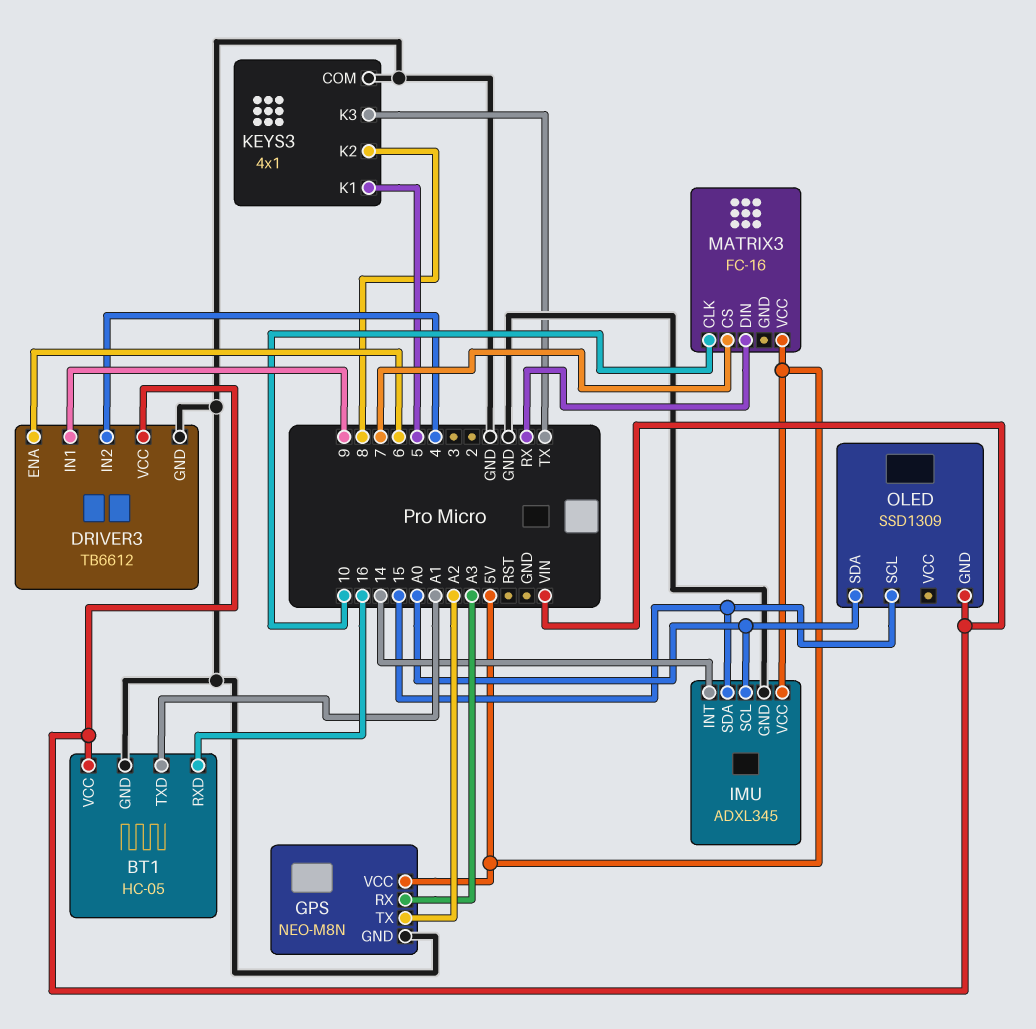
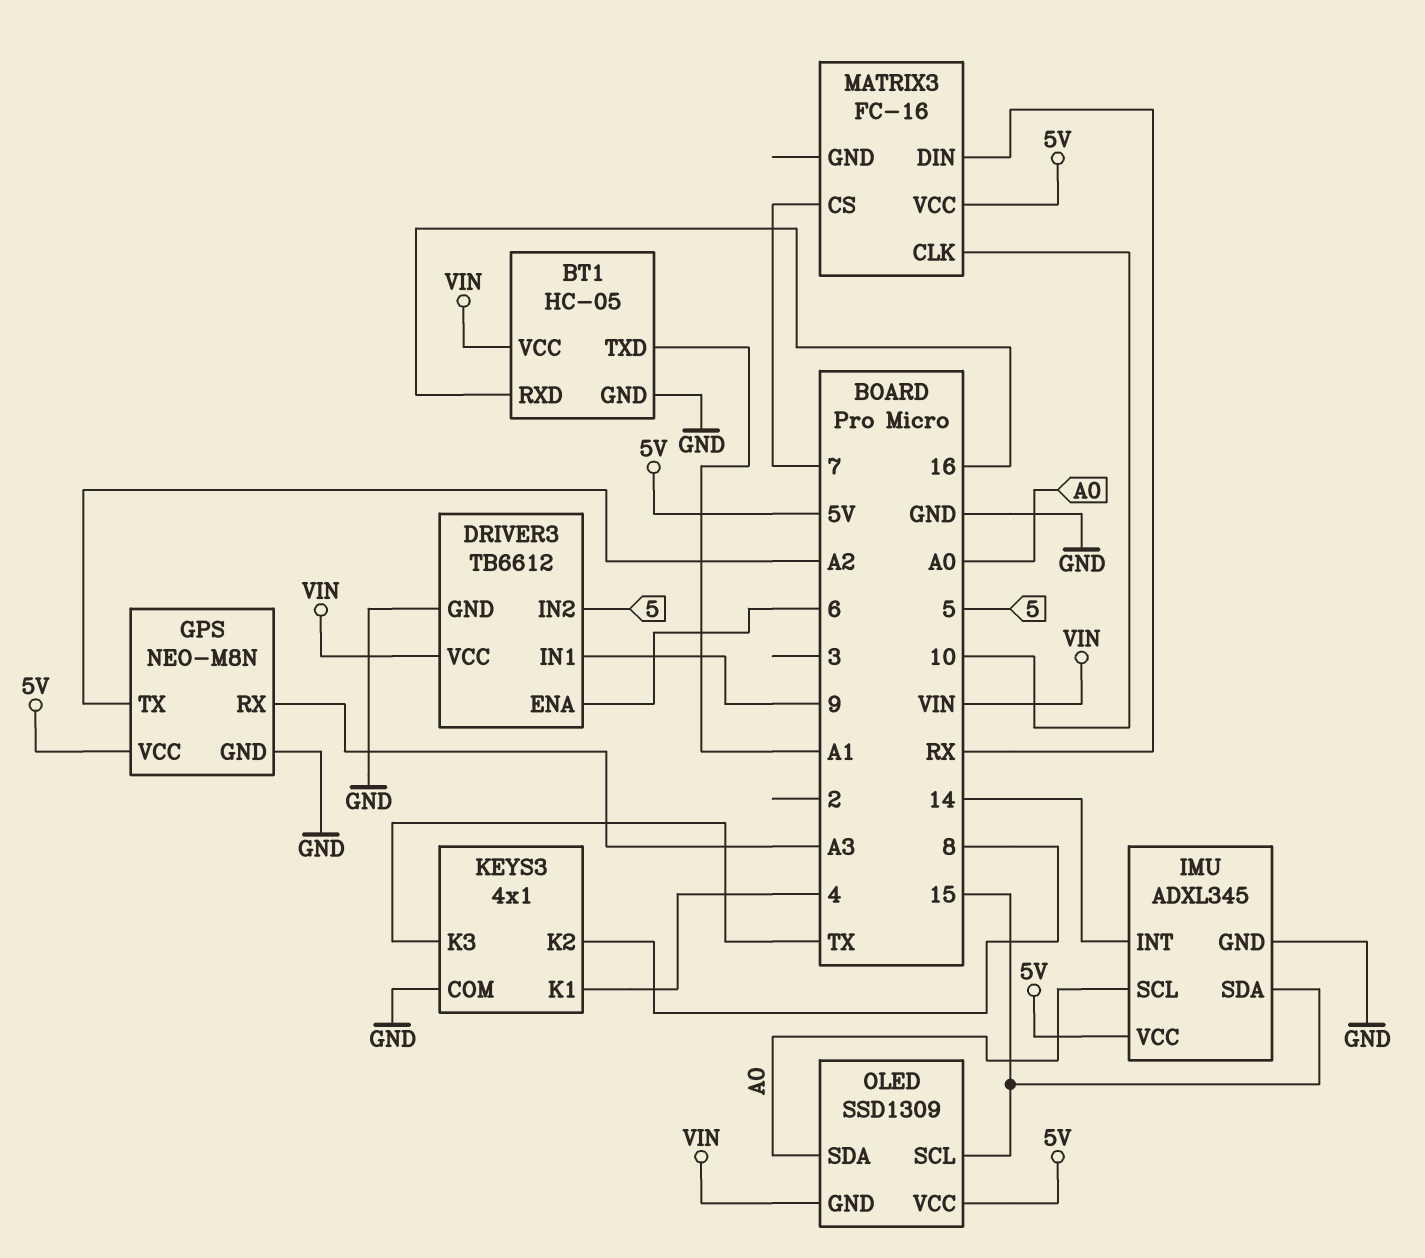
DRIVER3 pin IN2: 4 -> 5
KEYS3 pin K1: 5 -> 4
OLED pin VCC: none -> 5V

